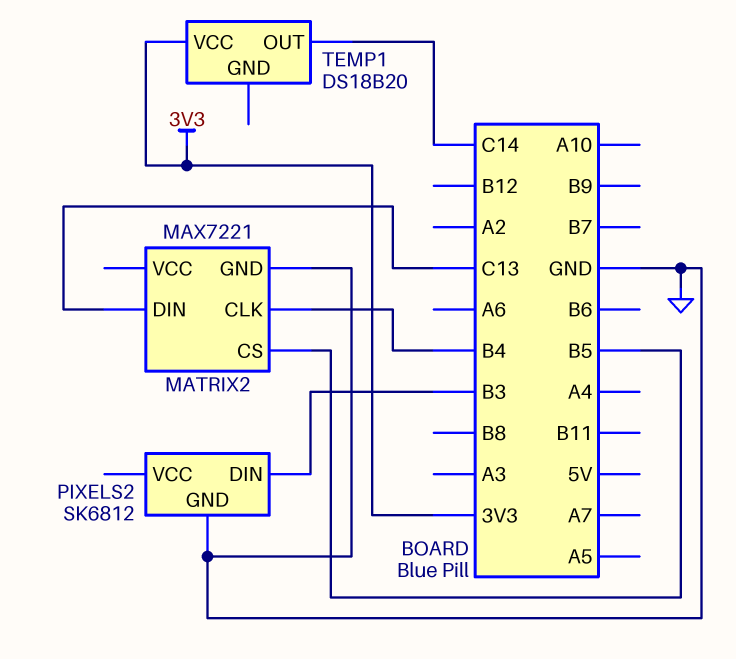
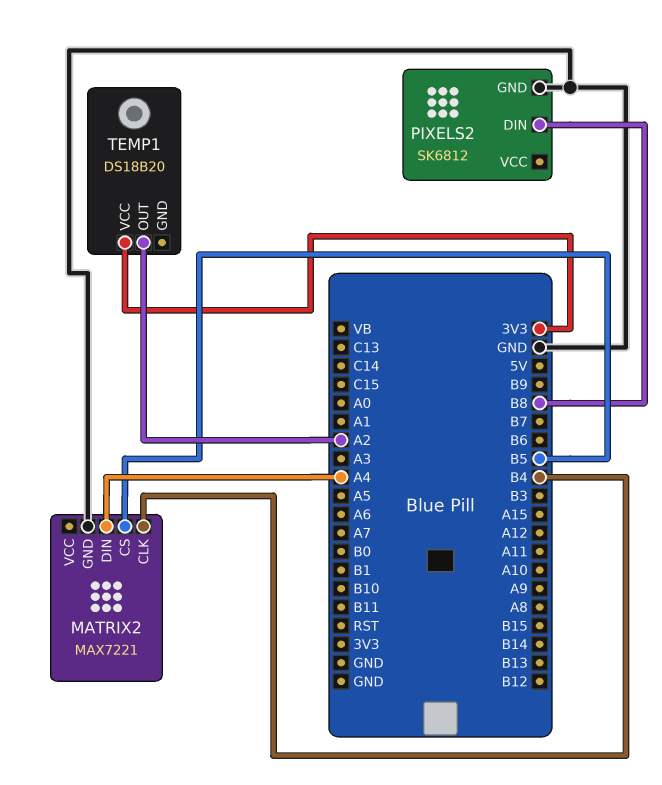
MATRIX2 pin DIN: C13 -> A4
PIXELS2 pin DIN: B3 -> B8
TEMP1 pin OUT: C14 -> A2

